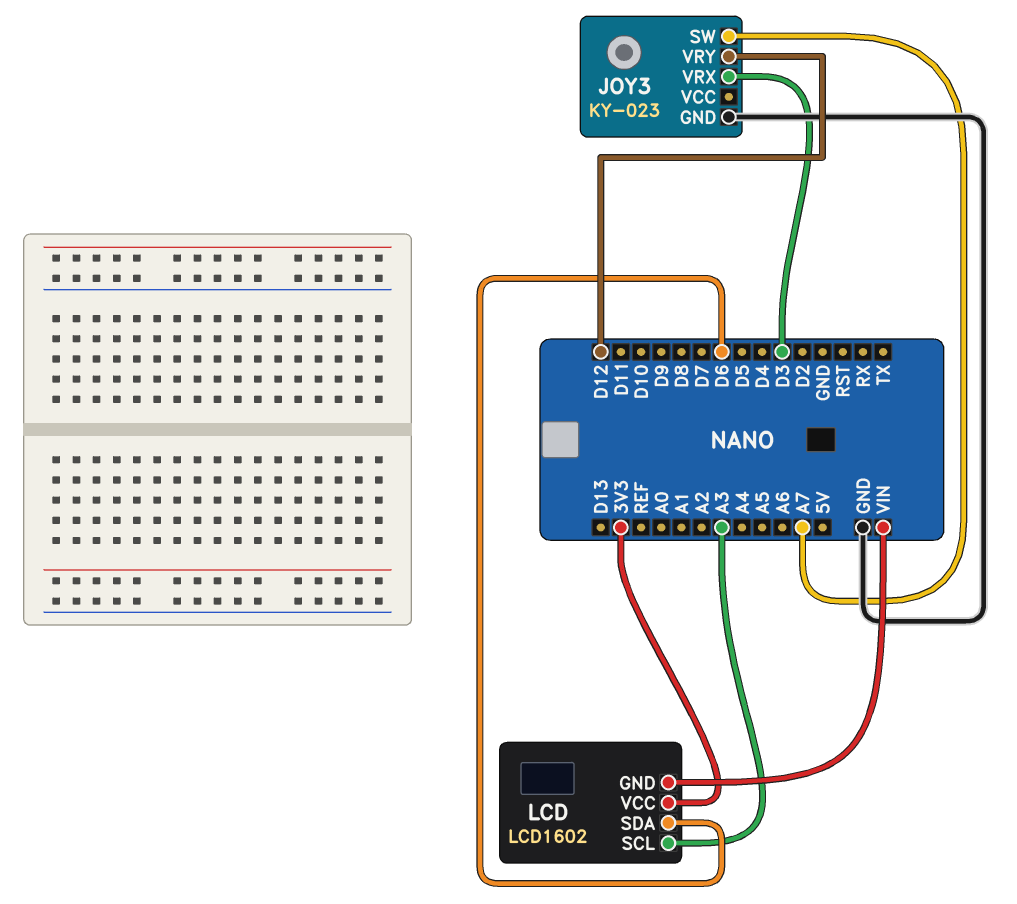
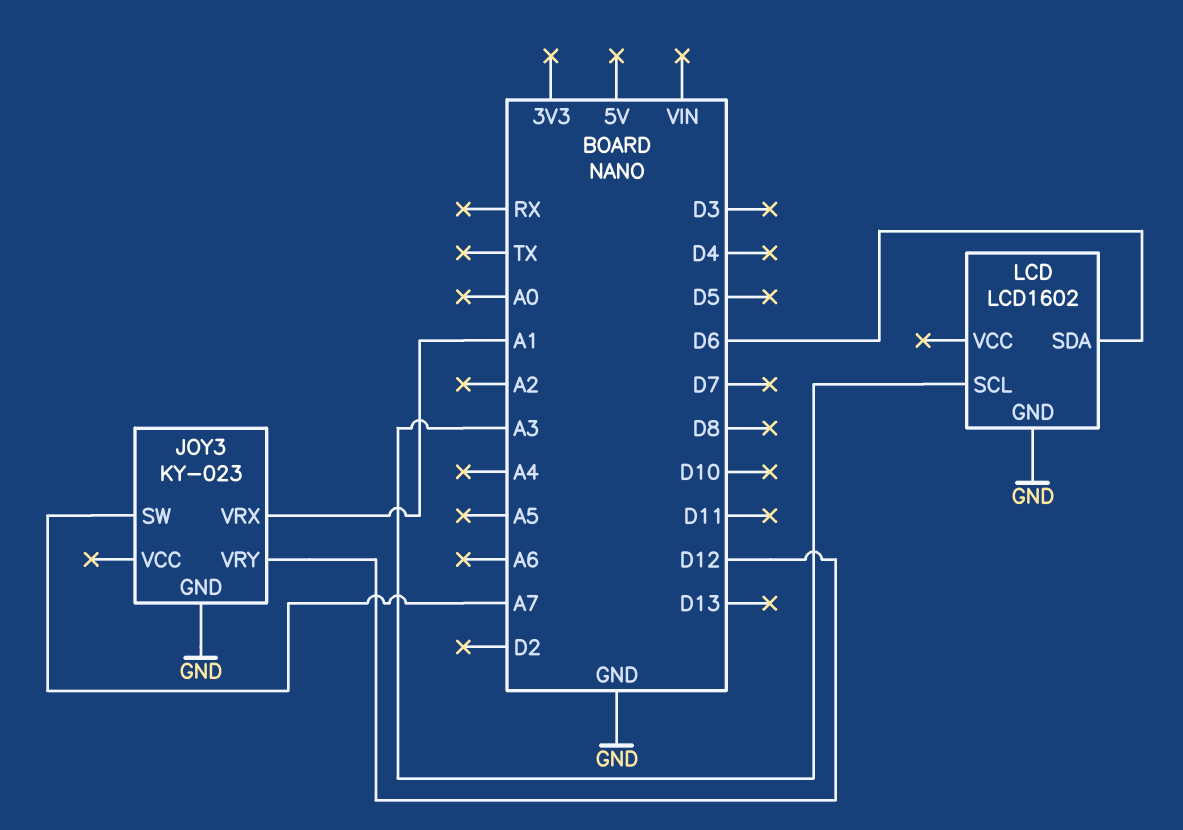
JOY3 pin VRX: D3 -> A1
LCD pin GND: VIN -> GND
LCD pin VCC: 3V3 -> none

